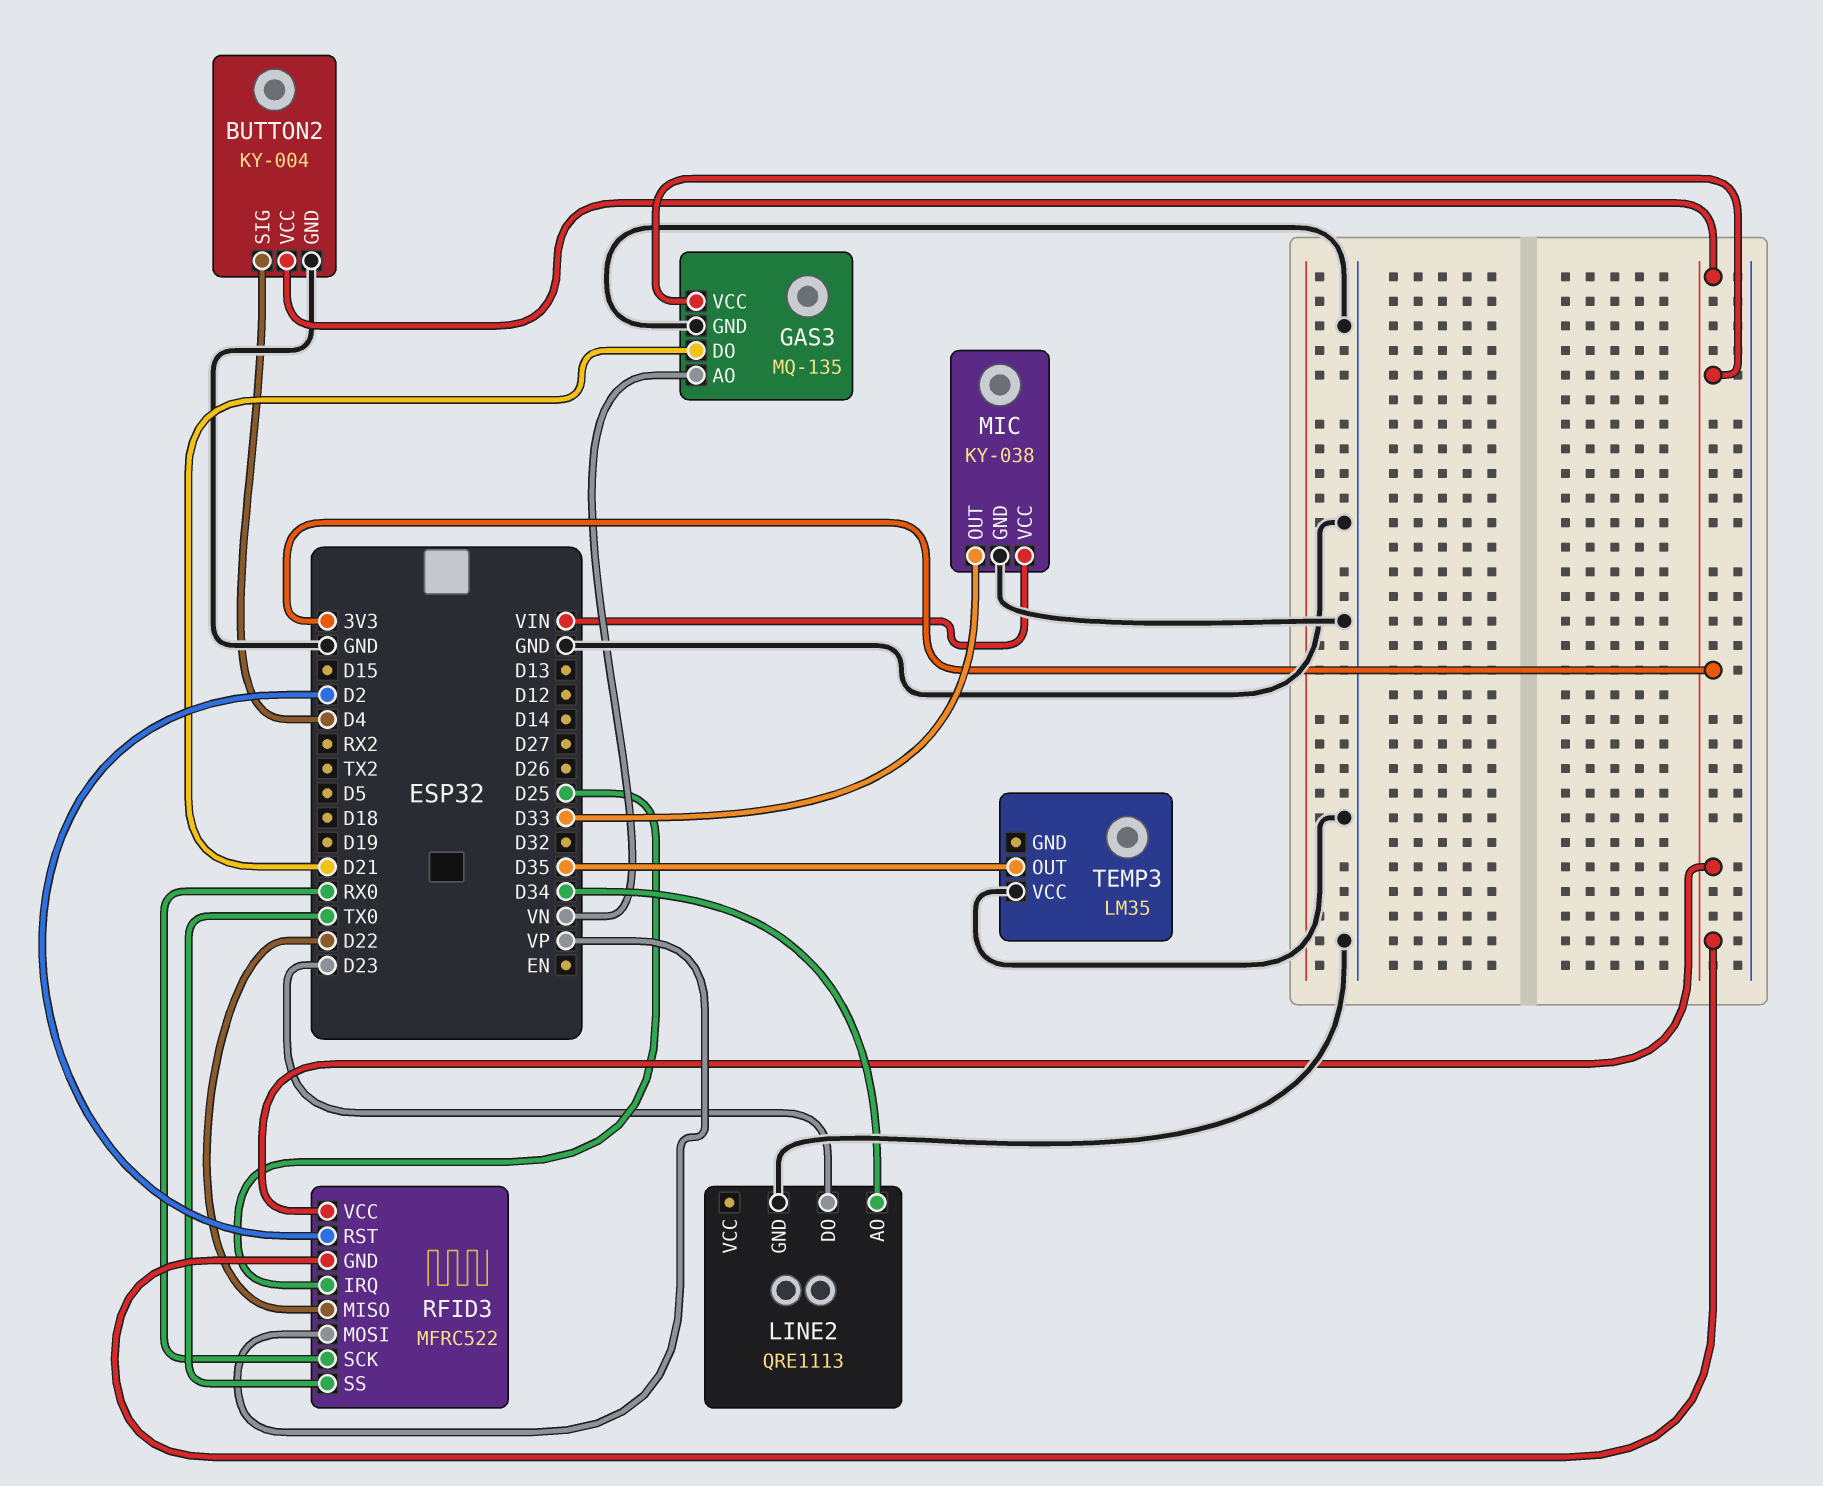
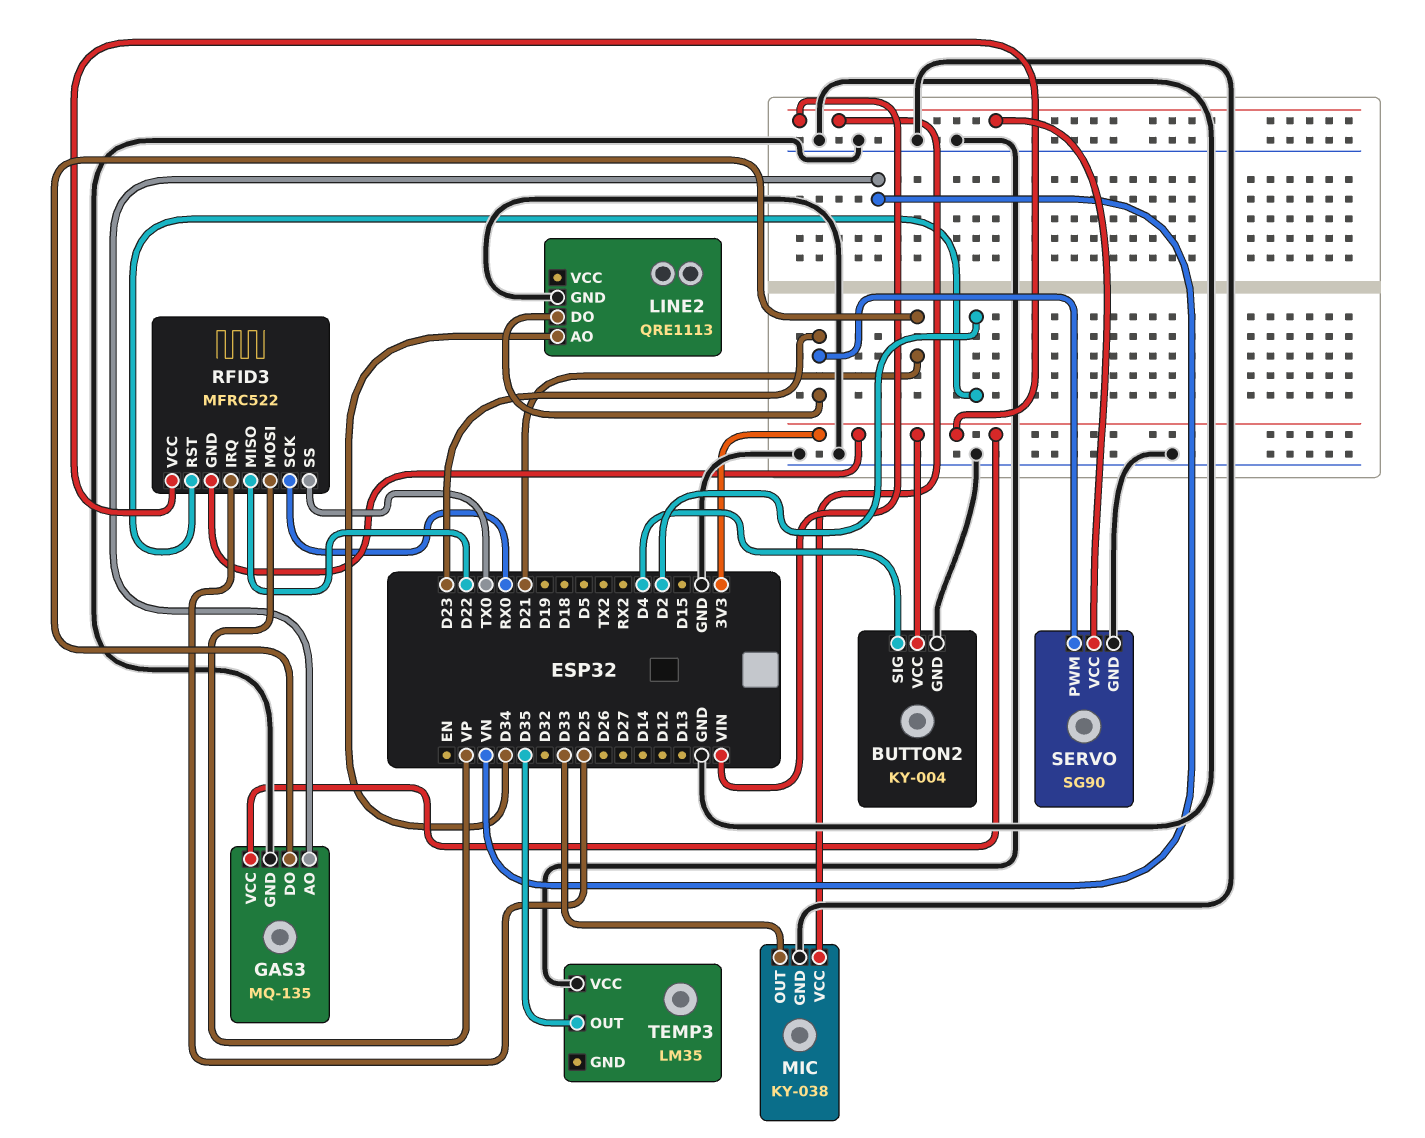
SERVO: none -> SG90
SERVO pin GND: none -> GND
SERVO pin PWM: none -> D23
SERVO pin VCC: none -> VIN

